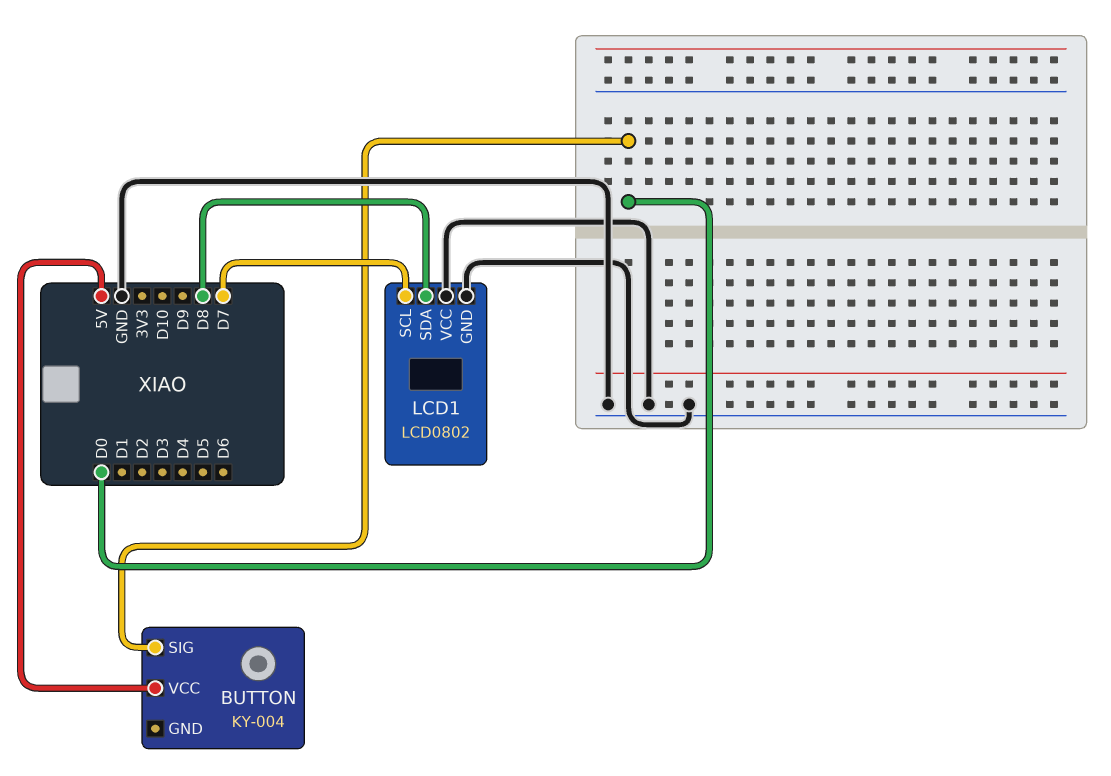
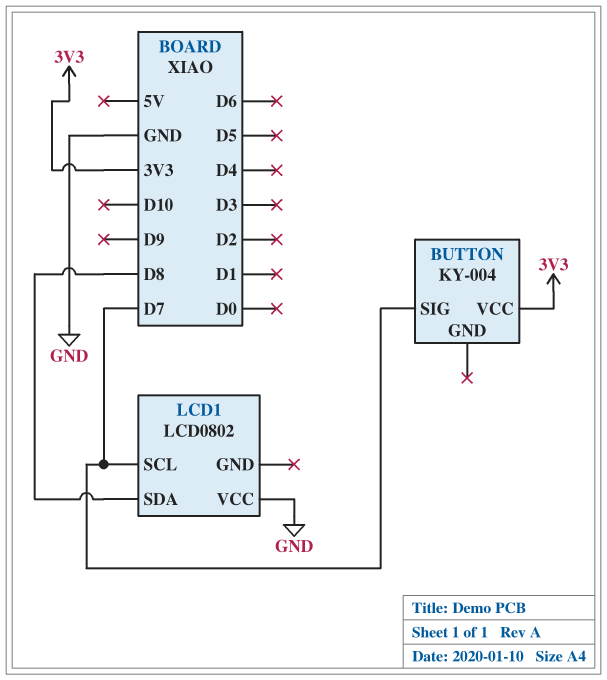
BUTTON pin SIG: D0 -> D7
BUTTON pin VCC: 5V -> 3V3
LCD1 pin GND: GND -> none

